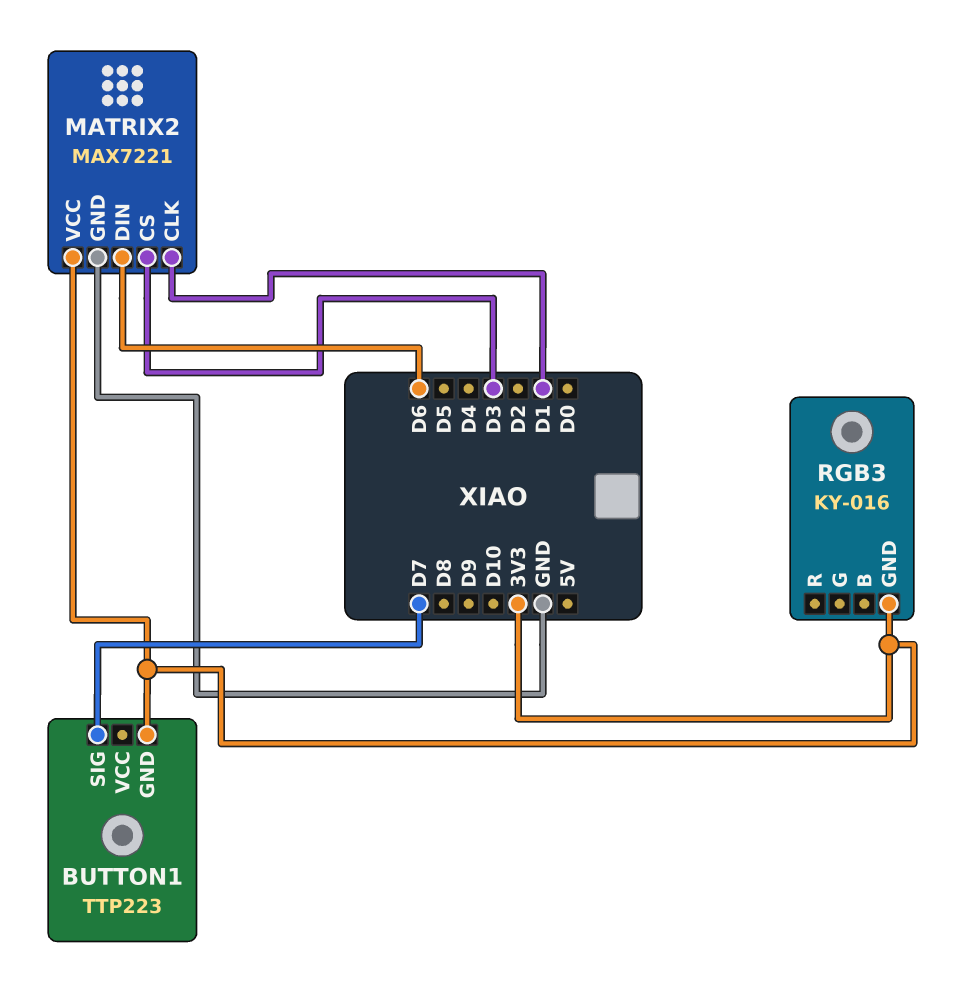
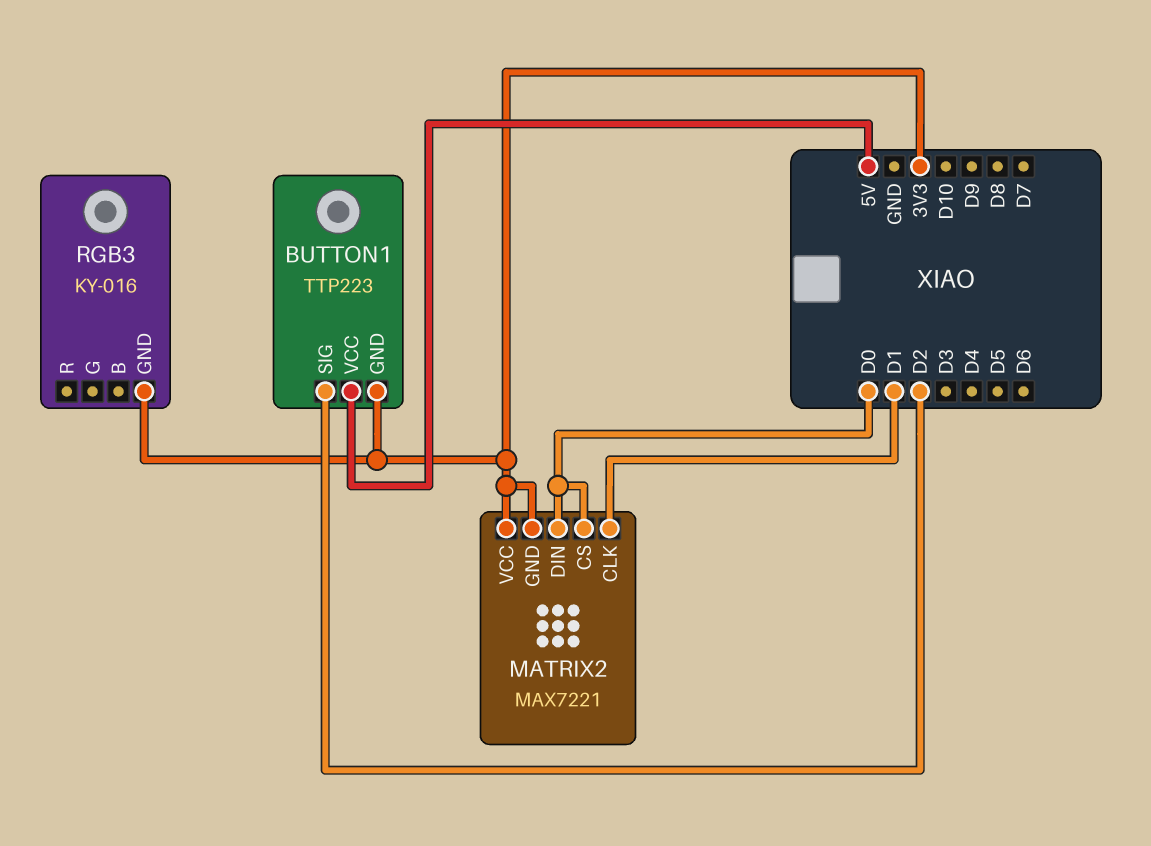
BUTTON1 pin SIG: D7 -> D2
BUTTON1 pin VCC: none -> 5V
MATRIX2 pin CS: D3 -> D0
MATRIX2 pin DIN: D6 -> D0
MATRIX2 pin GND: GND -> 3V3

